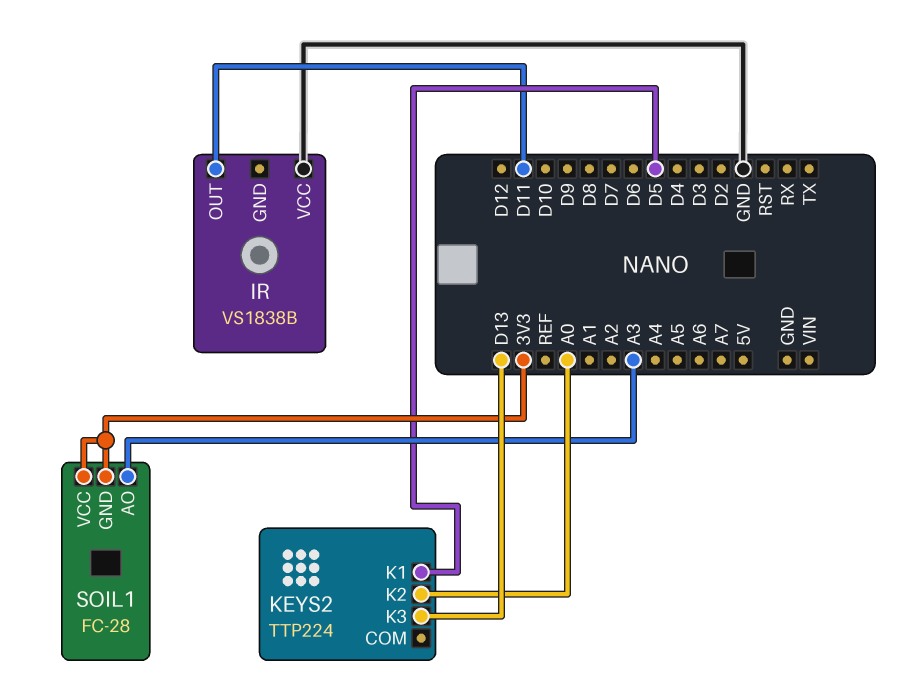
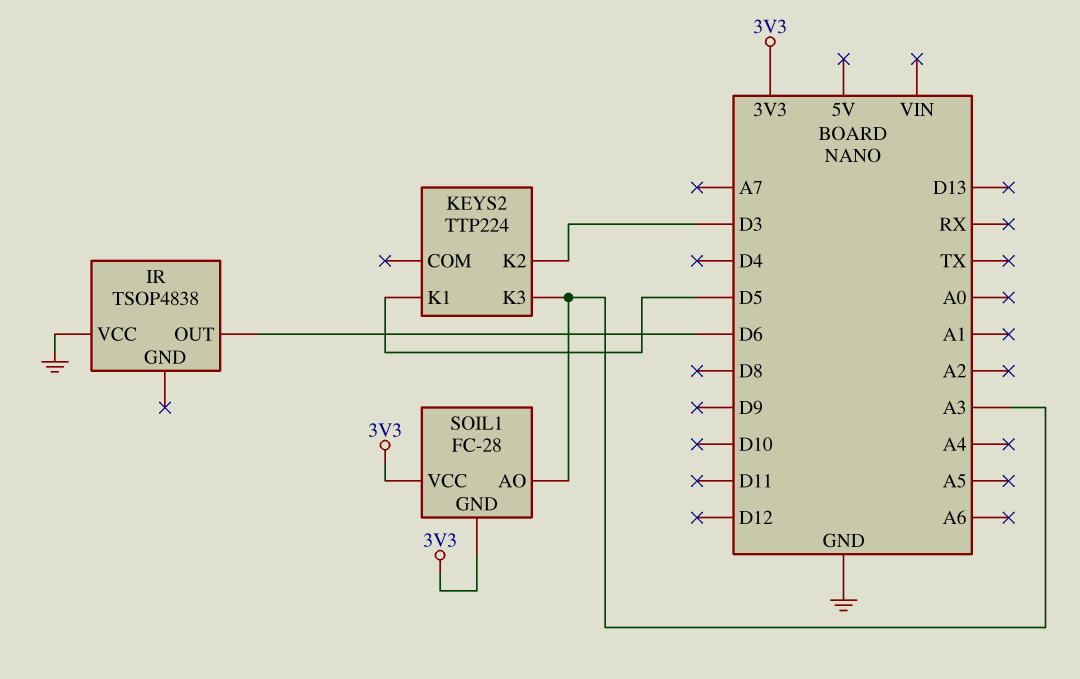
IR: VS1838B -> TSOP4838
IR pin OUT: D11 -> D6
KEYS2 pin K2: A0 -> D3
KEYS2 pin K3: D13 -> A3

